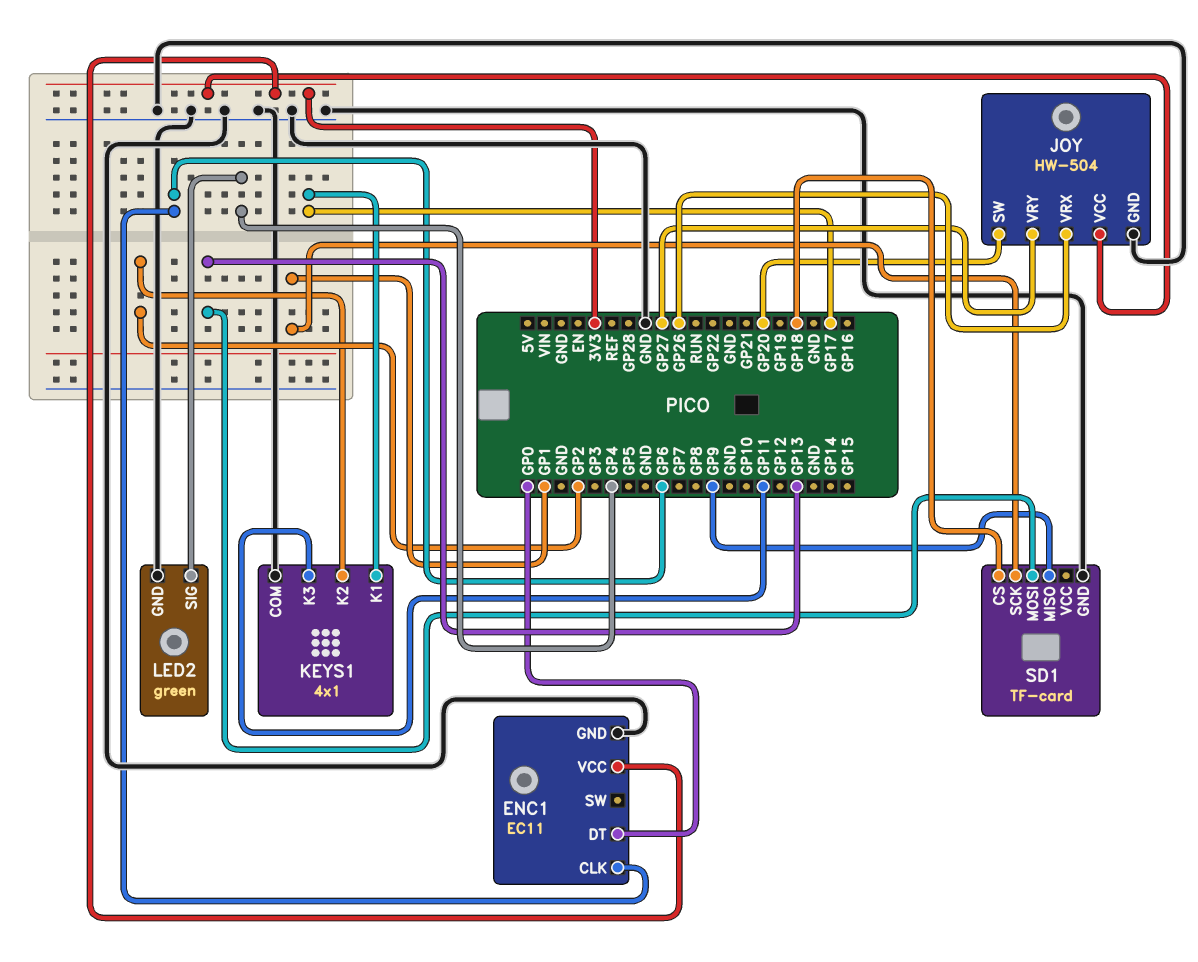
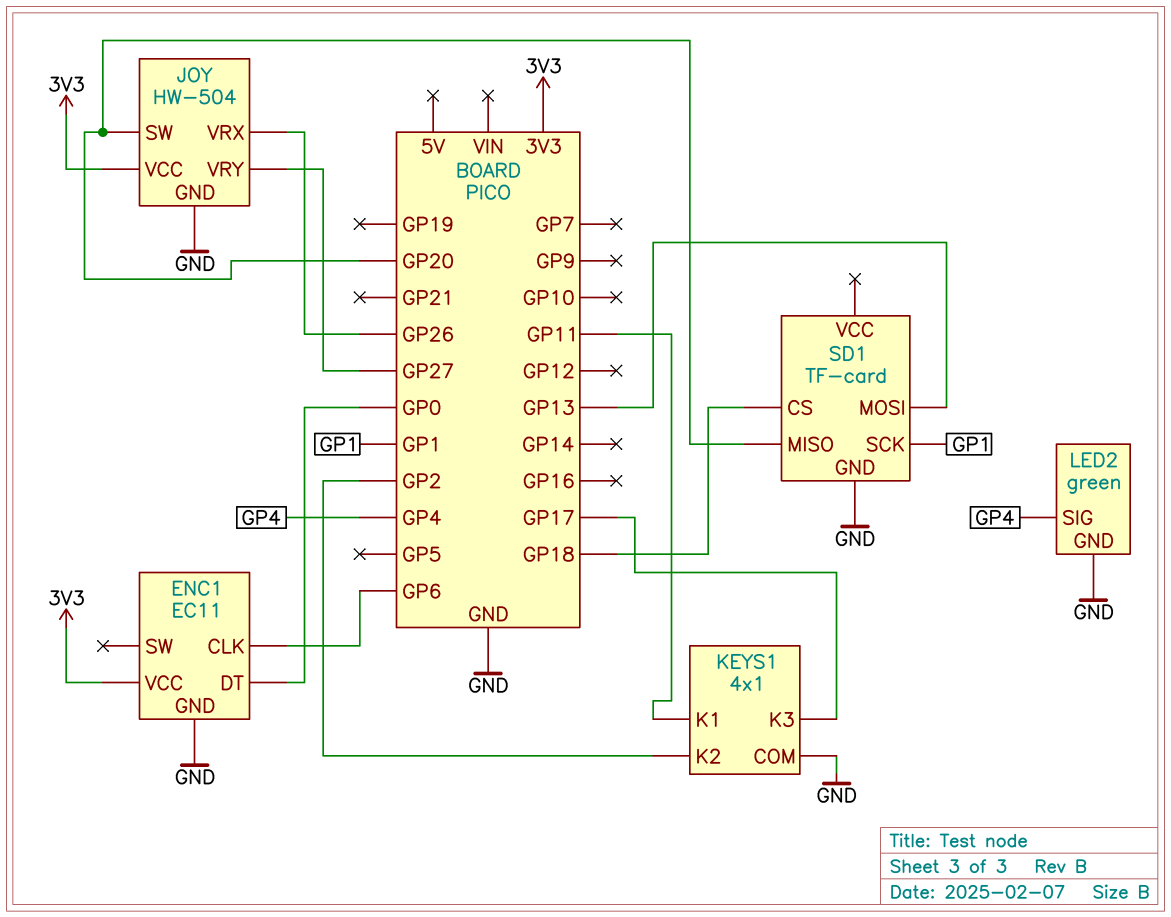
KEYS1 pin K1: GP17 -> GP11
KEYS1 pin K3: GP11 -> GP17
SD1 pin MISO: GP9 -> GP20

